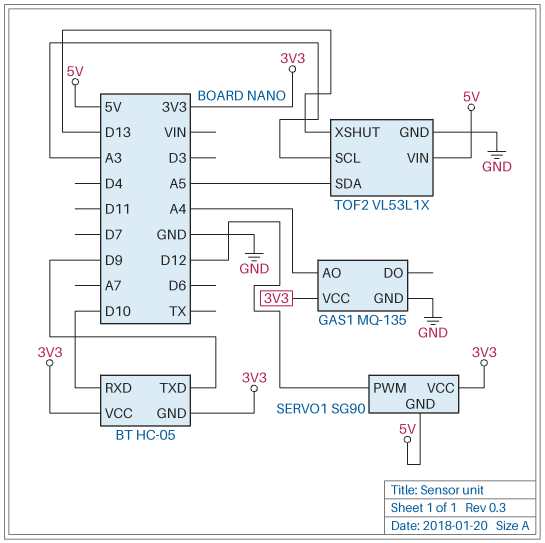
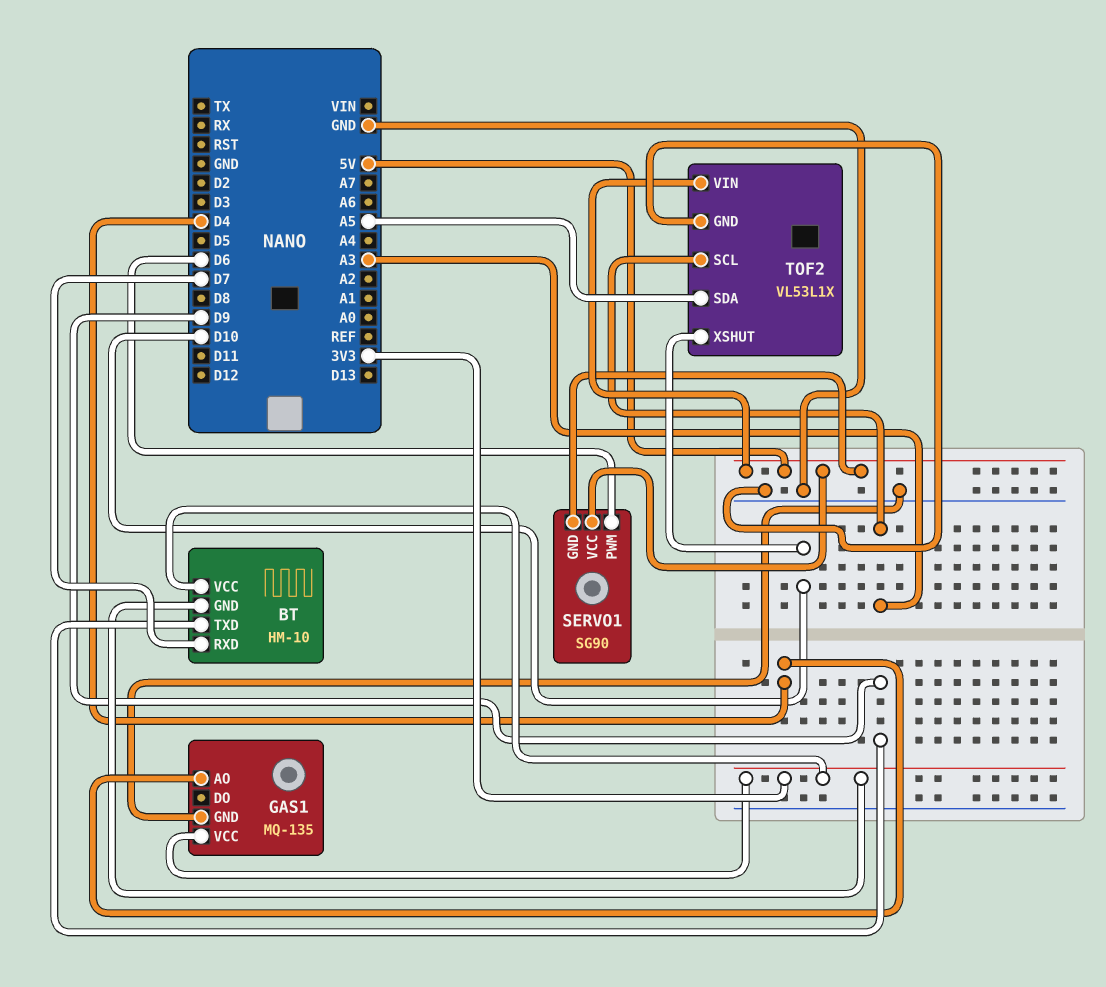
BT: HC-05 -> HM-10
BT pin RXD: D10 -> D7
GAS1 pin AO: A4 -> D4
SERVO1 pin PWM: D12 -> D6
SERVO1 pin VCC: 3V3 -> 5V
TOF2 pin XSHUT: D13 -> D10

